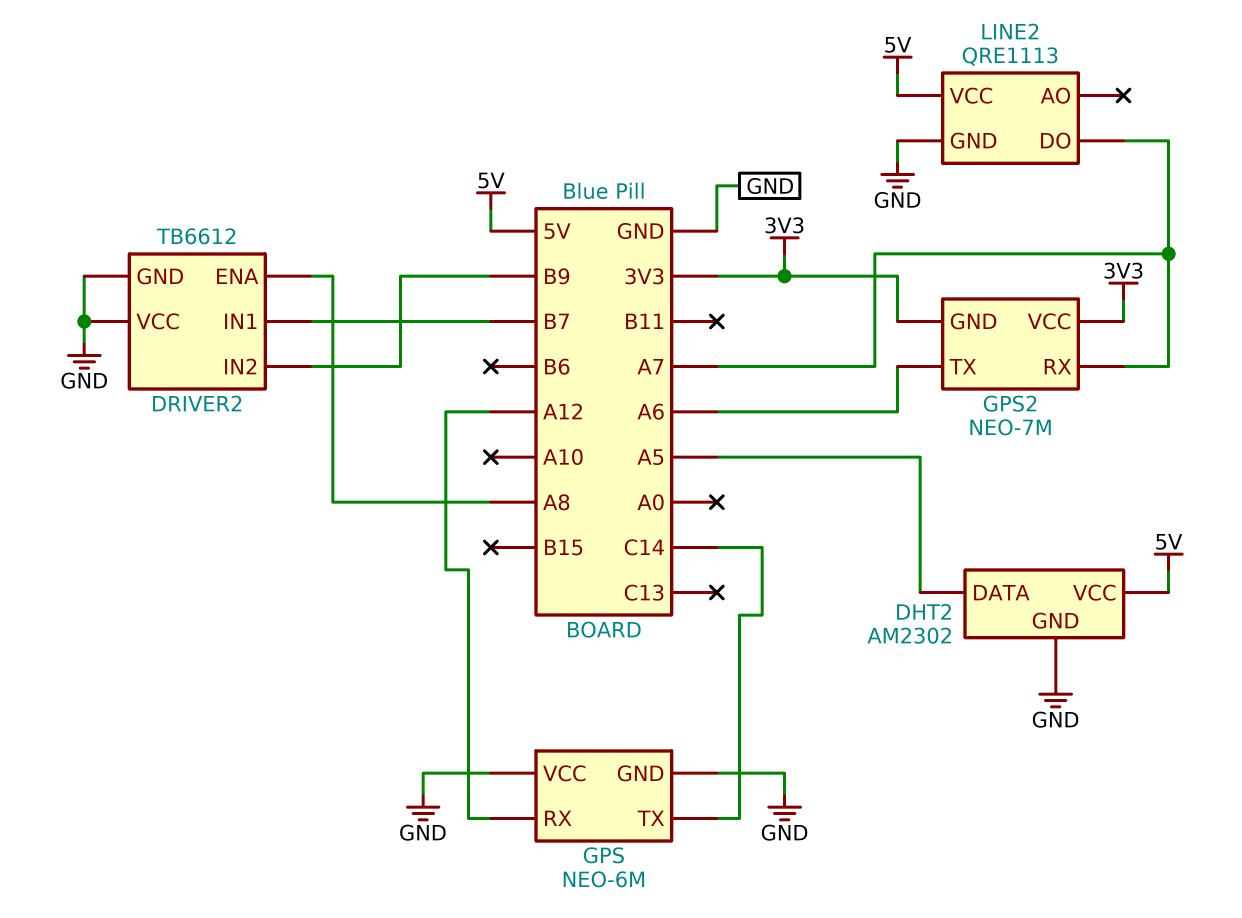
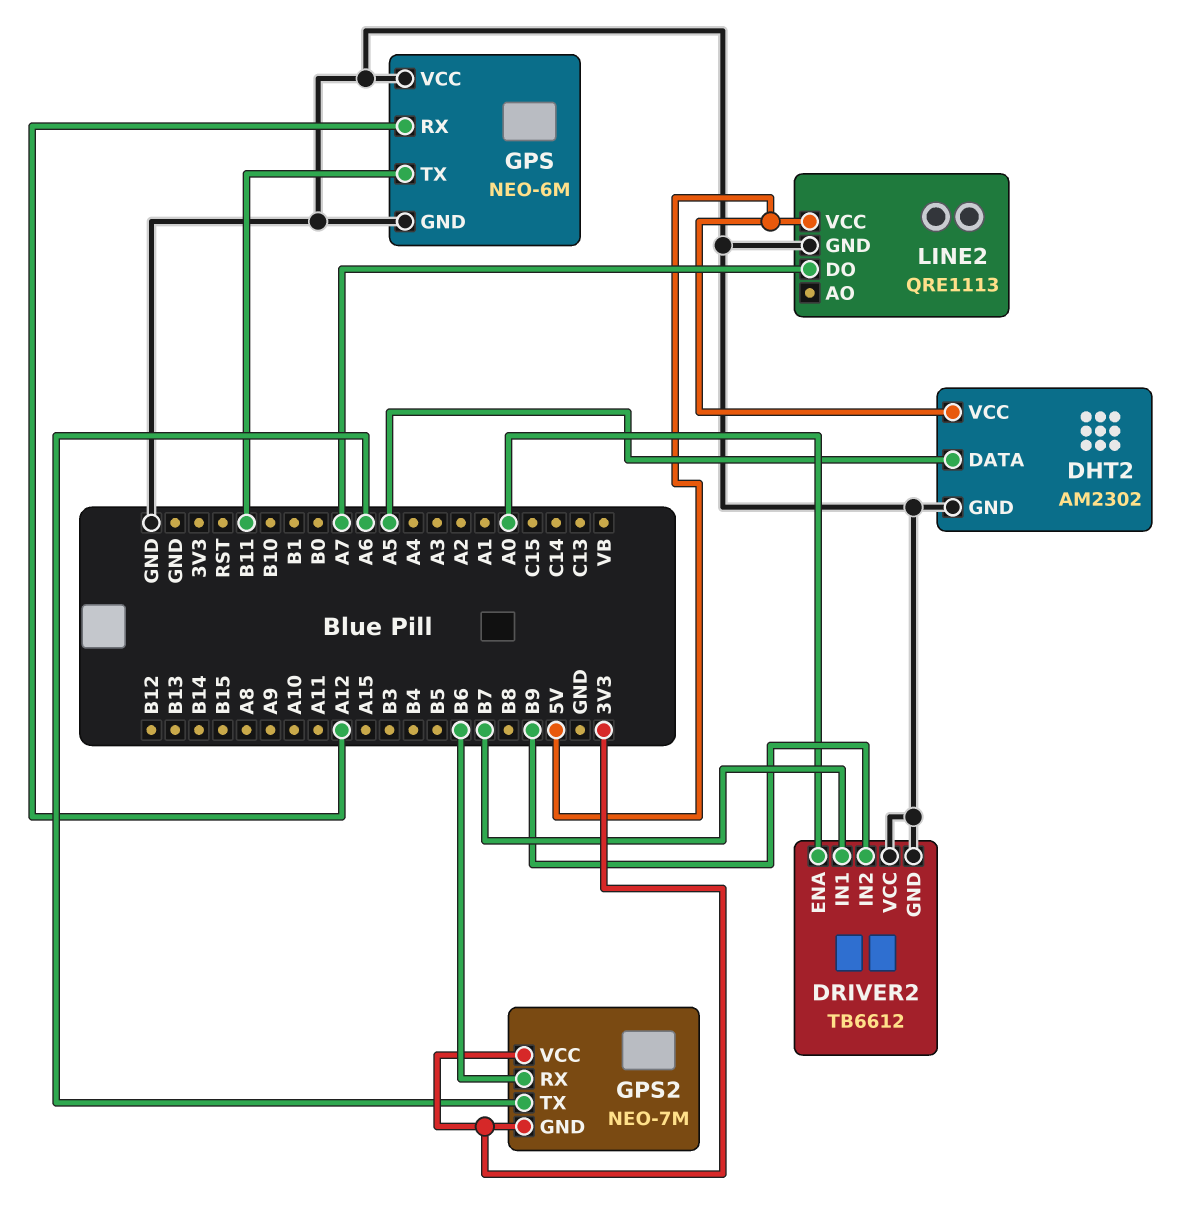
DRIVER2 pin ENA: A8 -> A0
GPS pin TX: C14 -> B11
GPS2 pin RX: A7 -> B6

